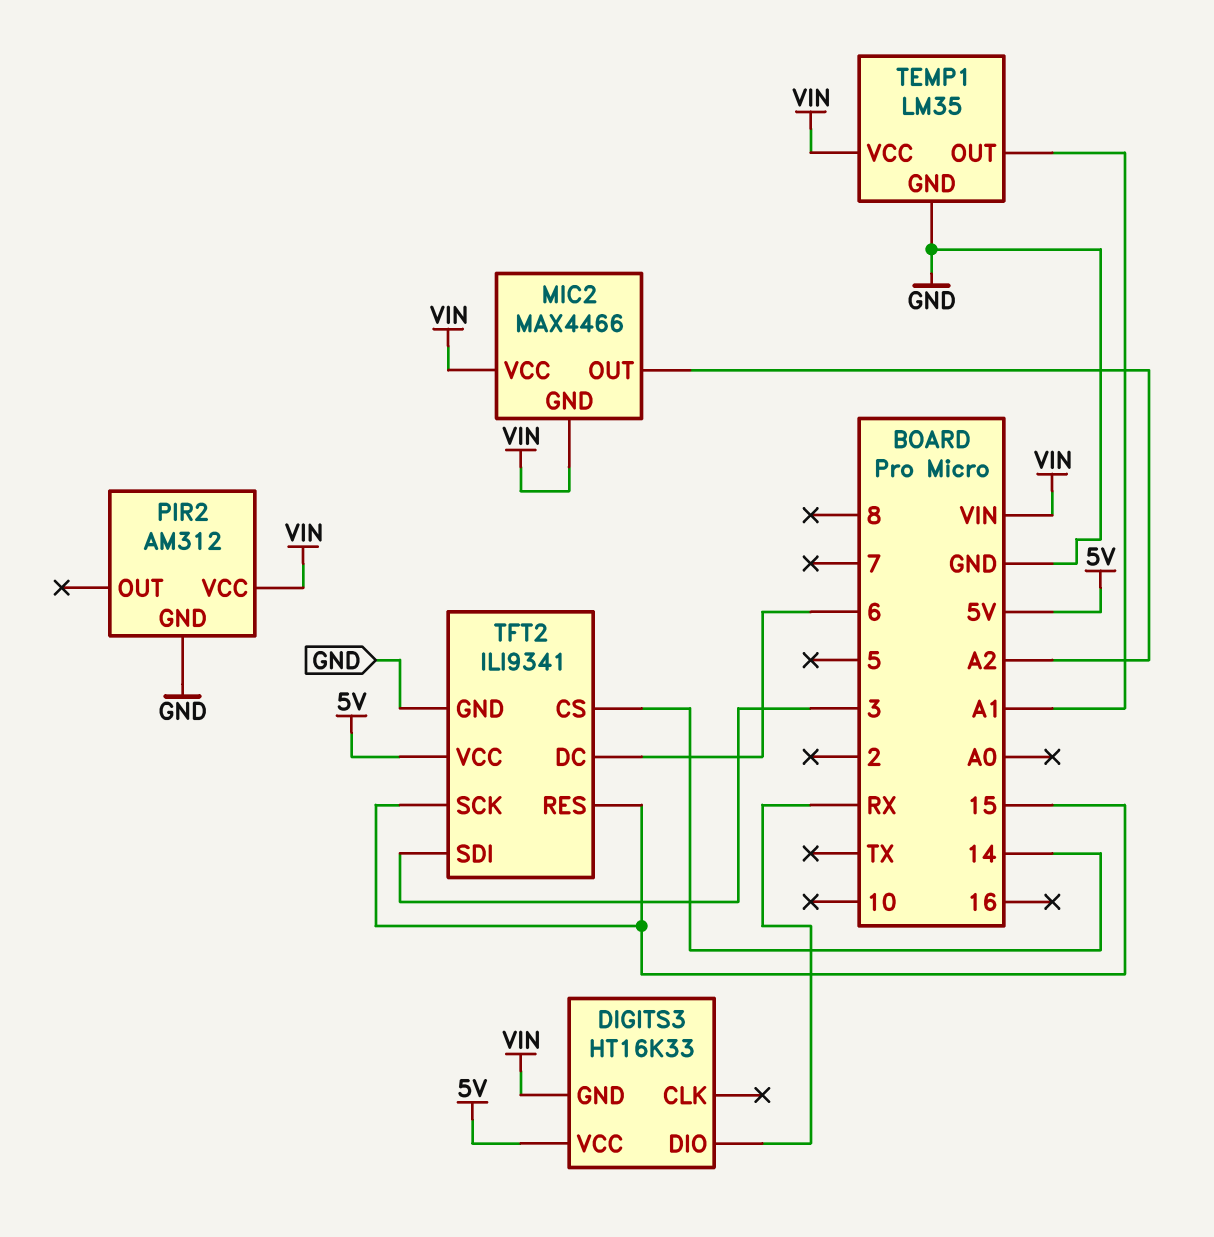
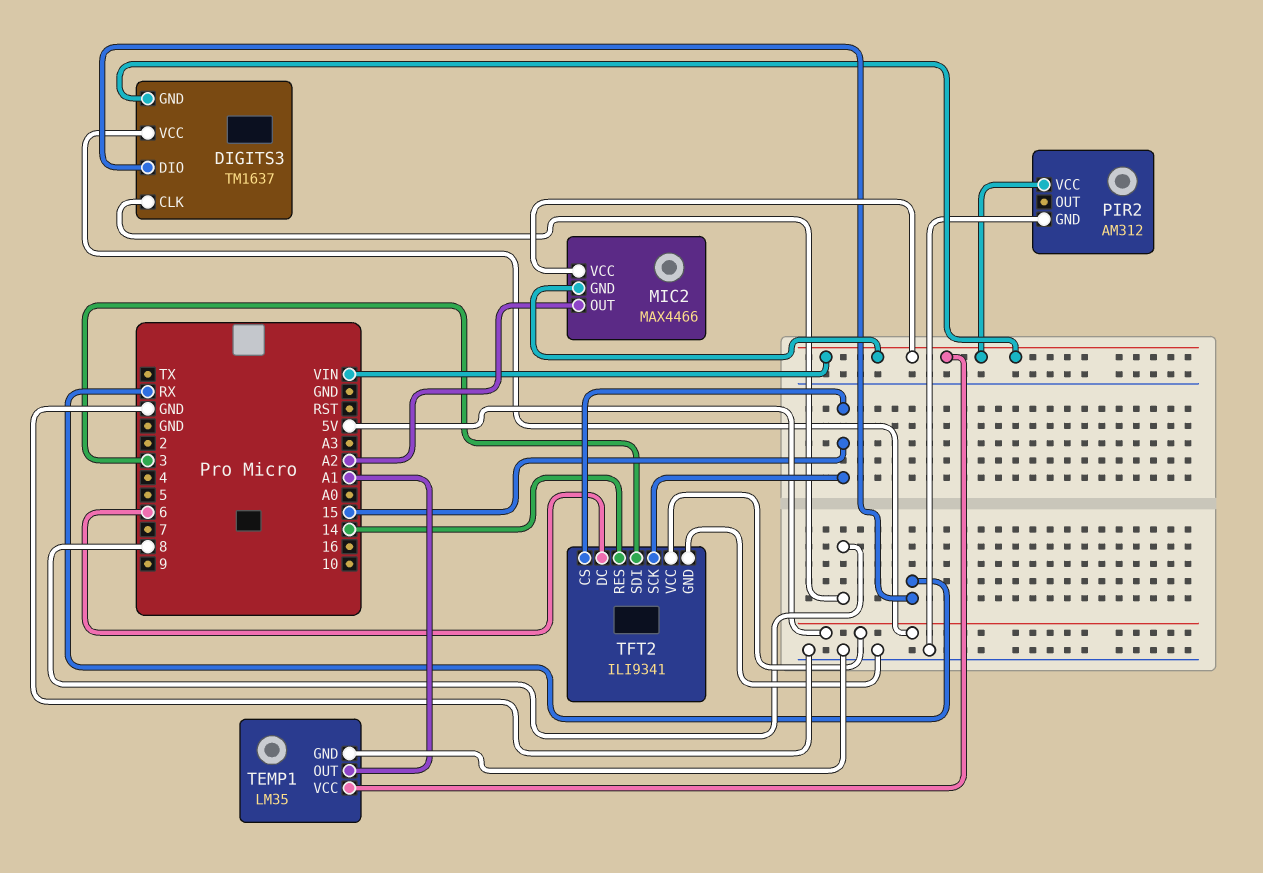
DIGITS3: HT16K33 -> TM1637
DIGITS3 pin CLK: none -> 8
TFT2 pin CS: 14 -> 15
TFT2 pin RES: 15 -> 14

